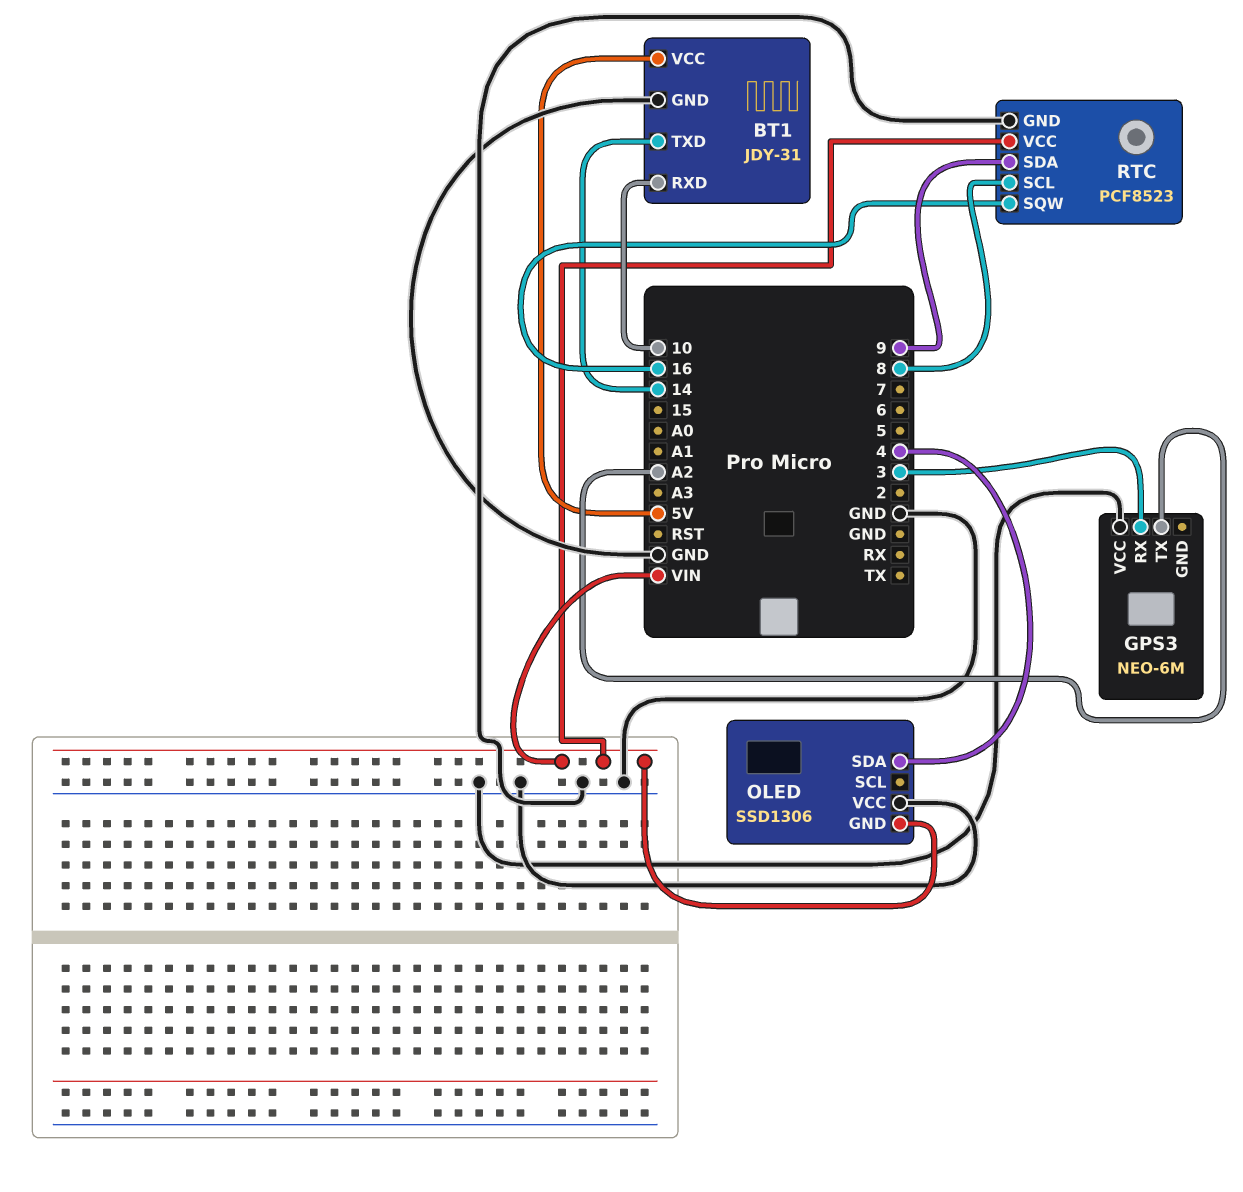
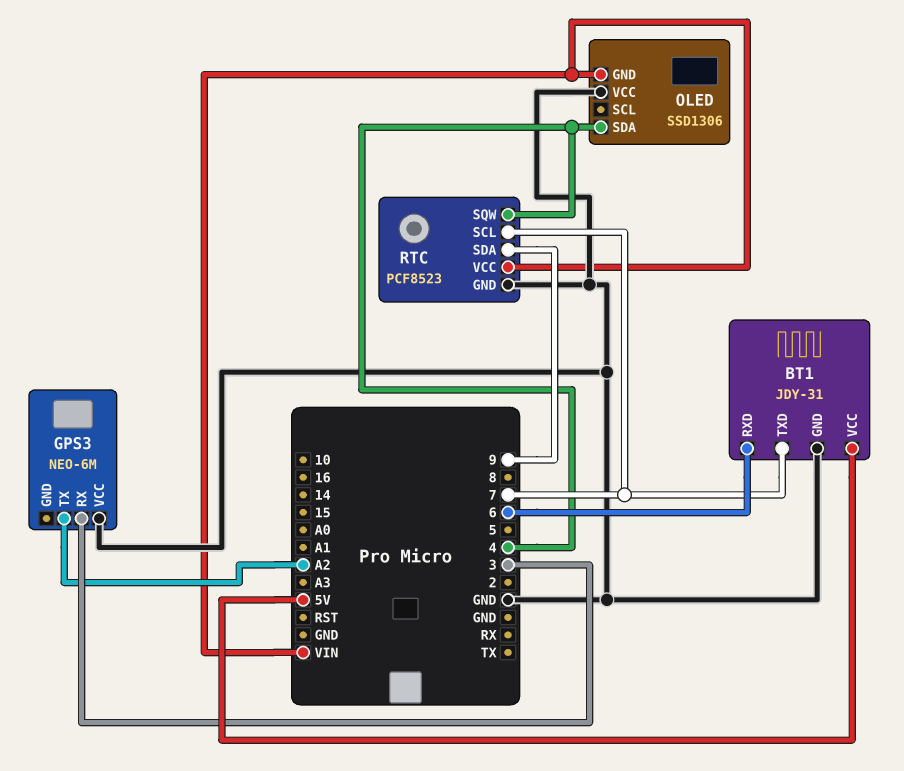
BT1 pin RXD: 10 -> 6
BT1 pin TXD: 14 -> 7
RTC pin SCL: 8 -> 7
RTC pin SQW: 16 -> 4

